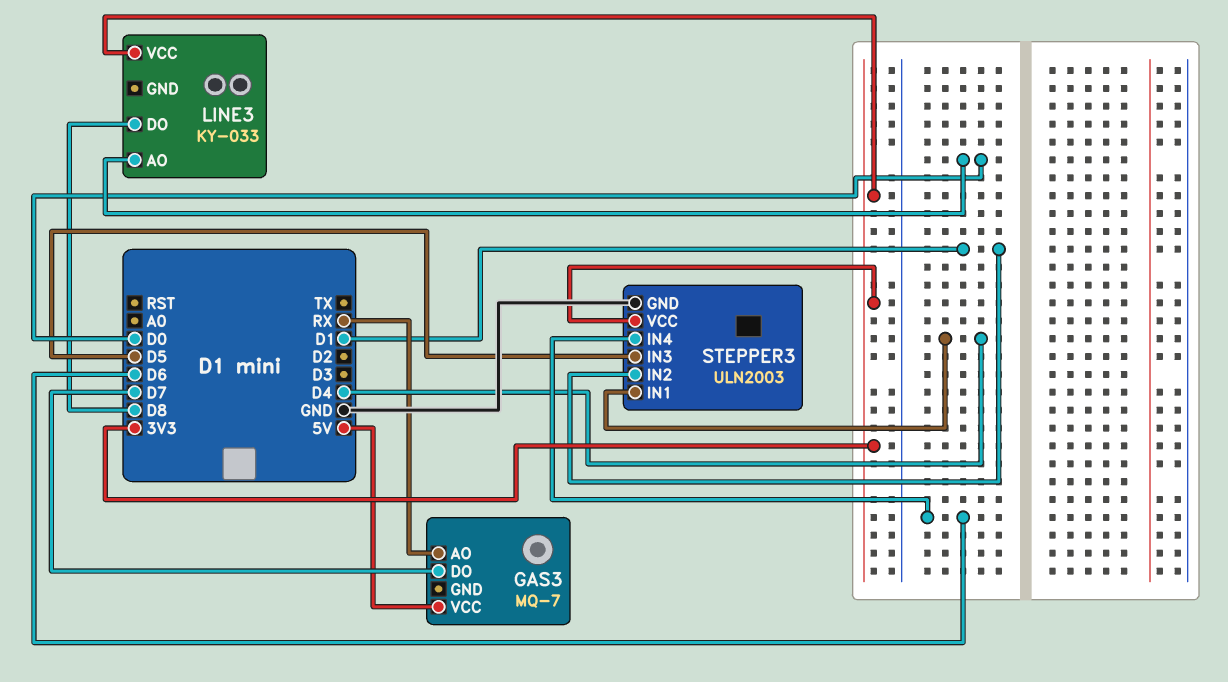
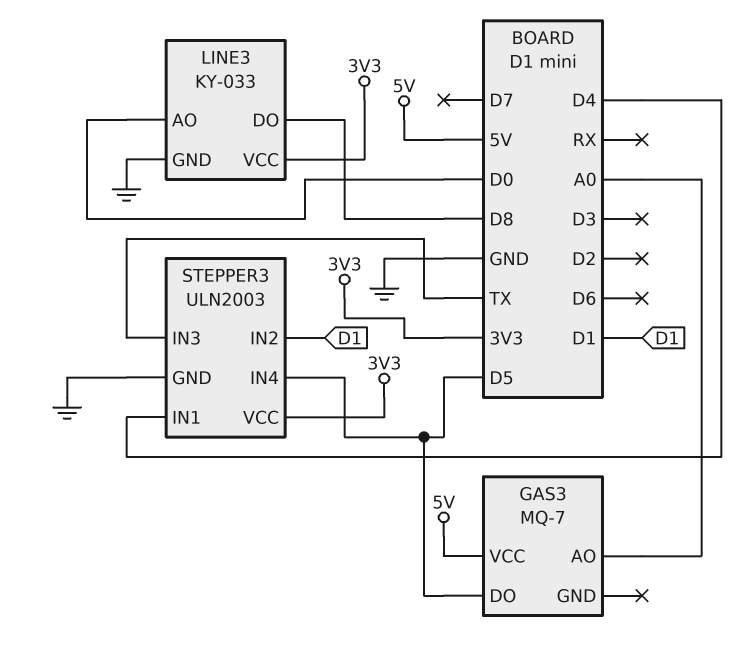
GAS3 pin AO: RX -> A0
GAS3 pin DO: D7 -> D5
LINE3 pin GND: none -> GND
STEPPER3 pin IN3: D5 -> TX
STEPPER3 pin IN4: D6 -> D5

